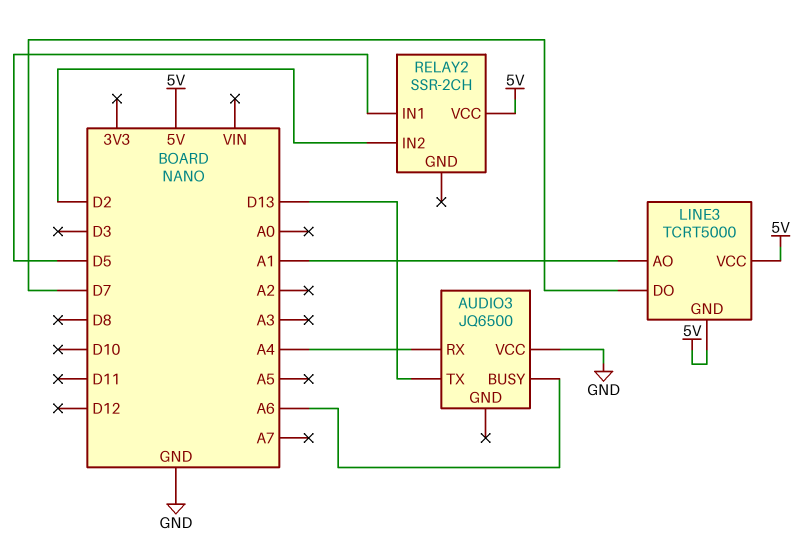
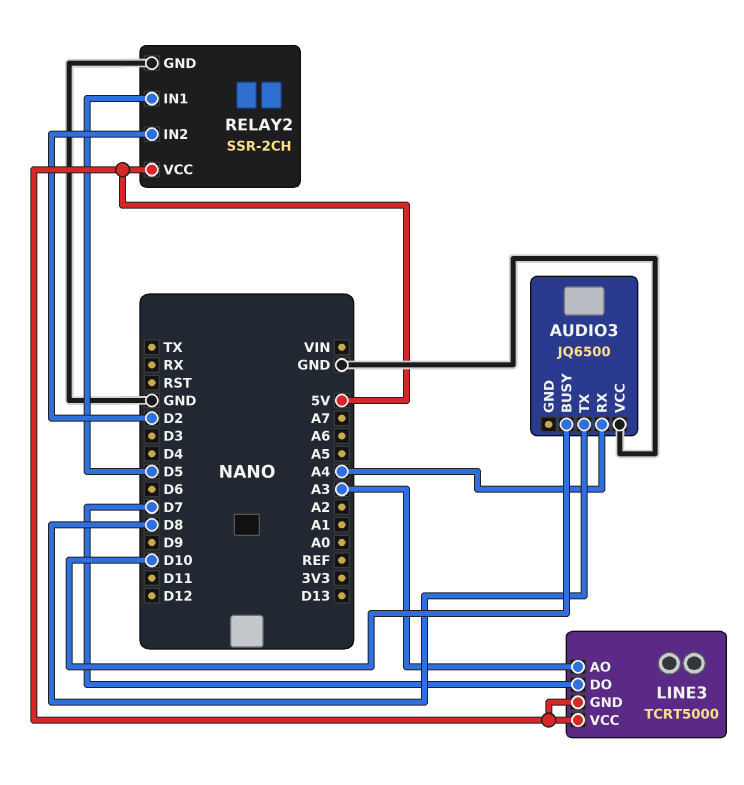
AUDIO3 pin BUSY: A6 -> D10
AUDIO3 pin TX: D13 -> D8
LINE3 pin AO: A1 -> A3
RELAY2 pin GND: none -> GND

